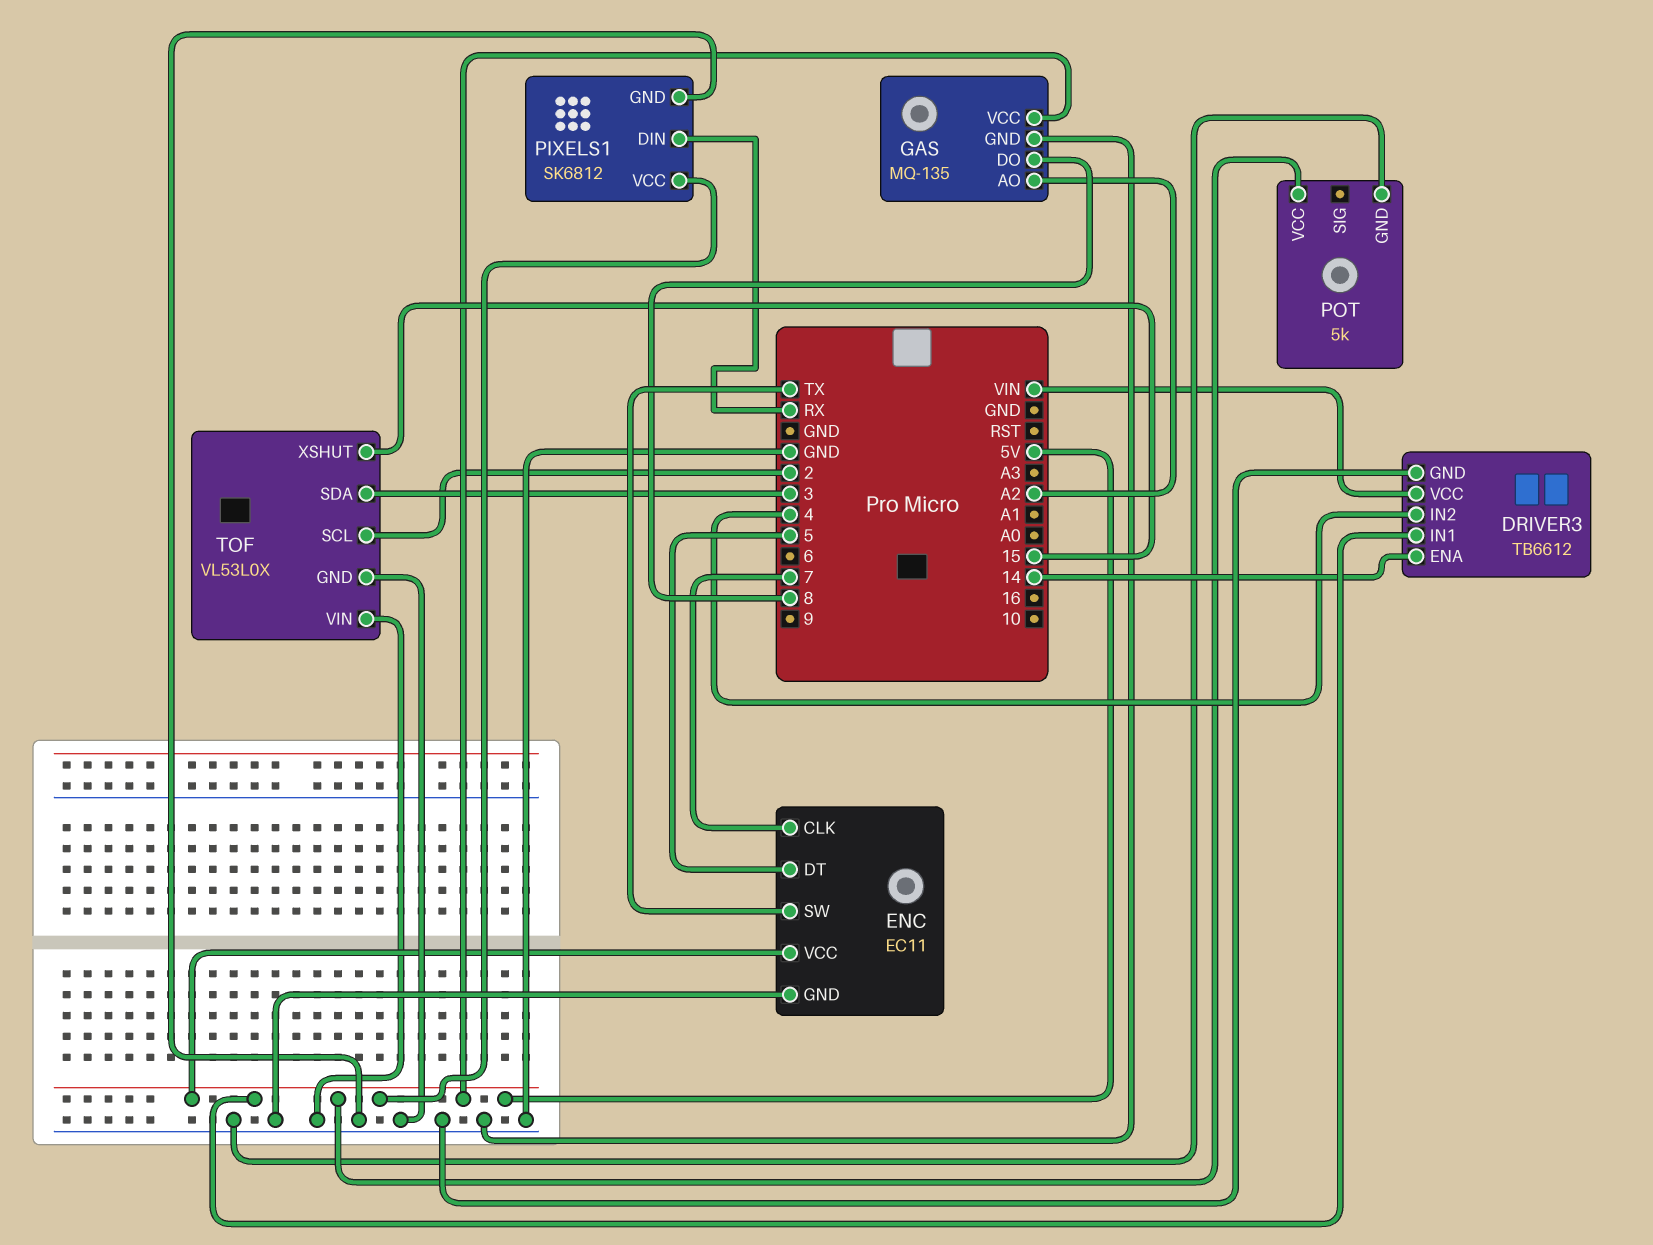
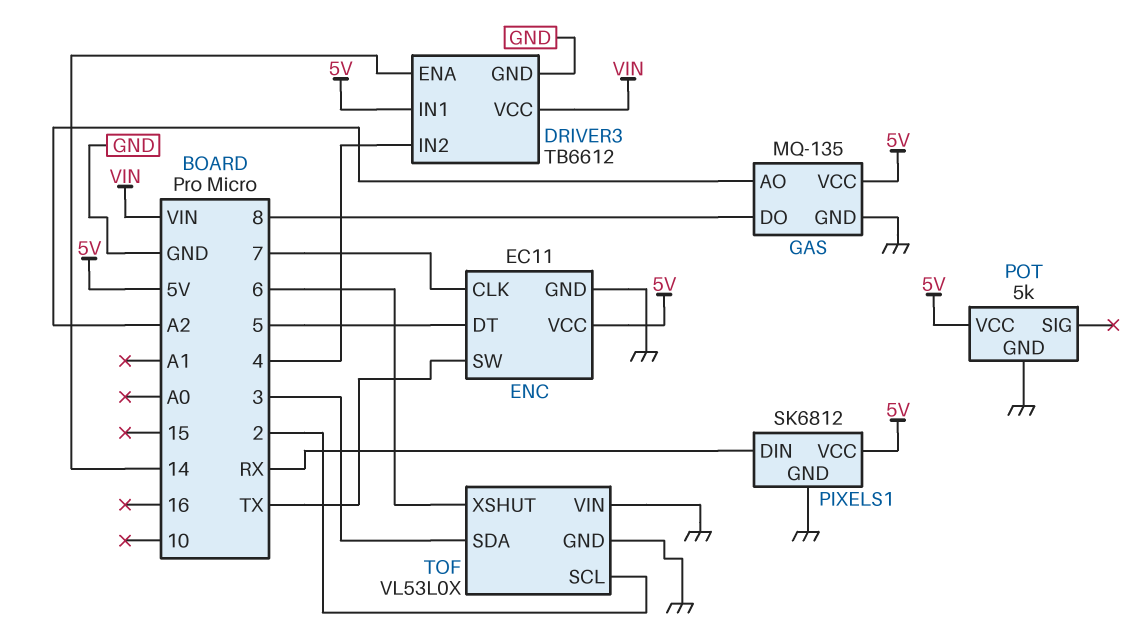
TOF pin XSHUT: 15 -> 6

